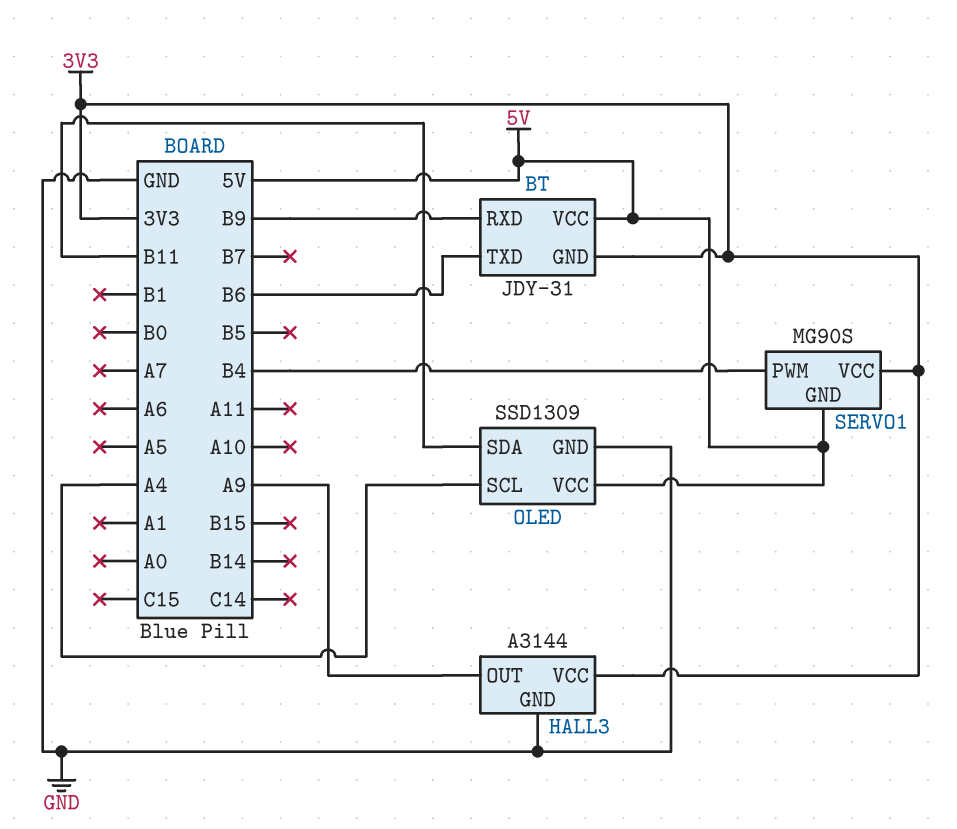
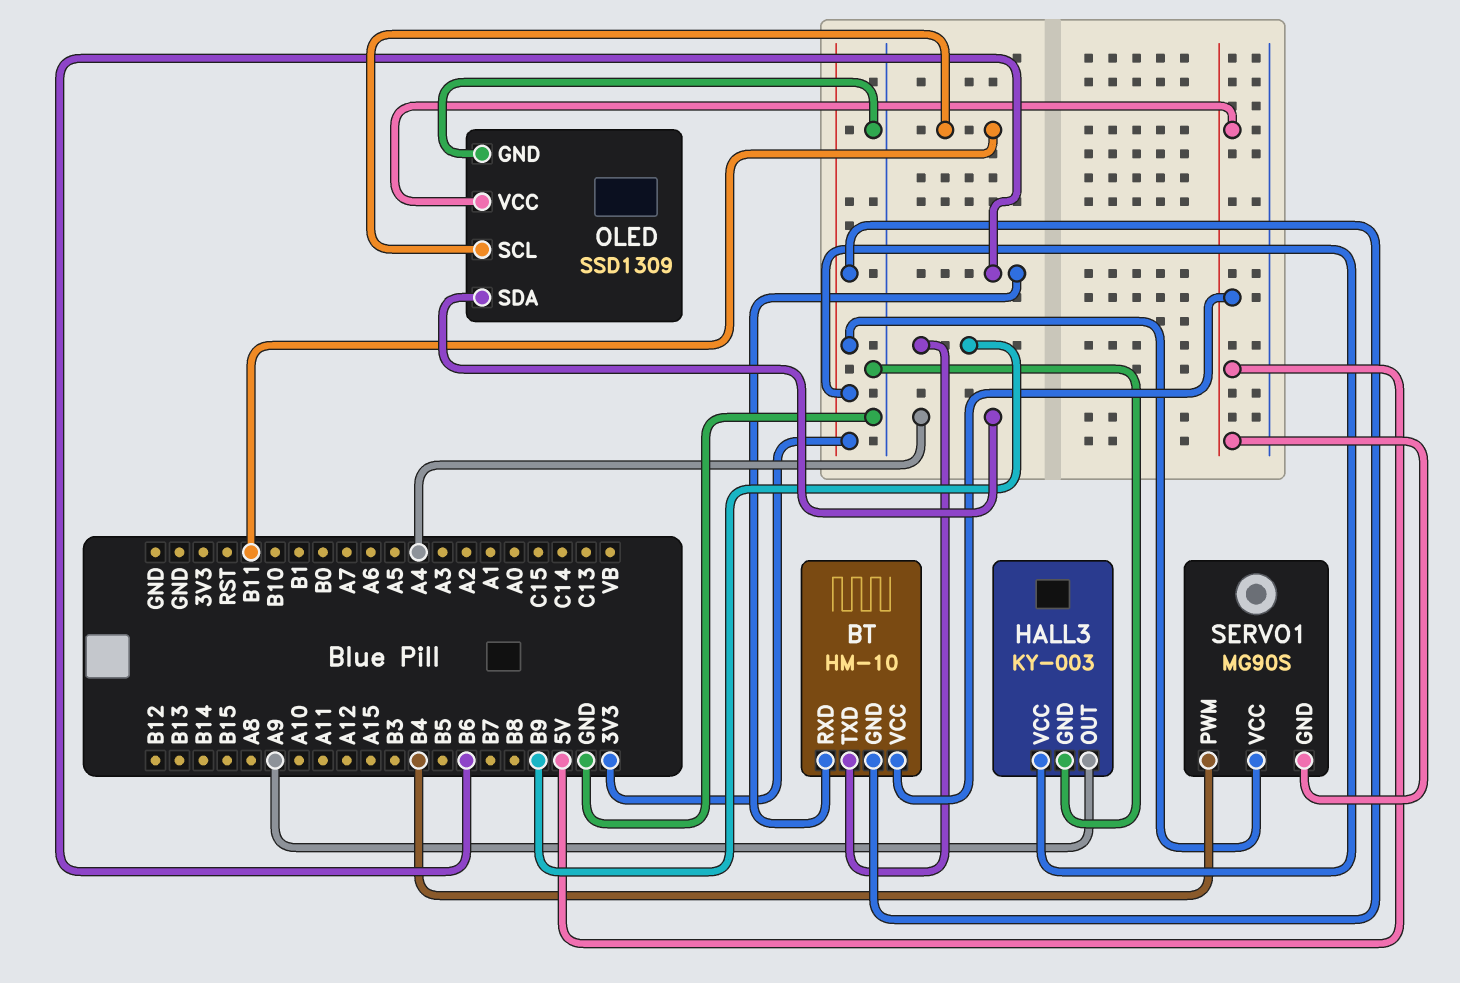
BT: JDY-31 -> HM-10
BT pin RXD: B9 -> B6
BT pin TXD: B6 -> B9
HALL3: A3144 -> KY-003
OLED pin SCL: A4 -> B11
OLED pin SDA: B11 -> A4

